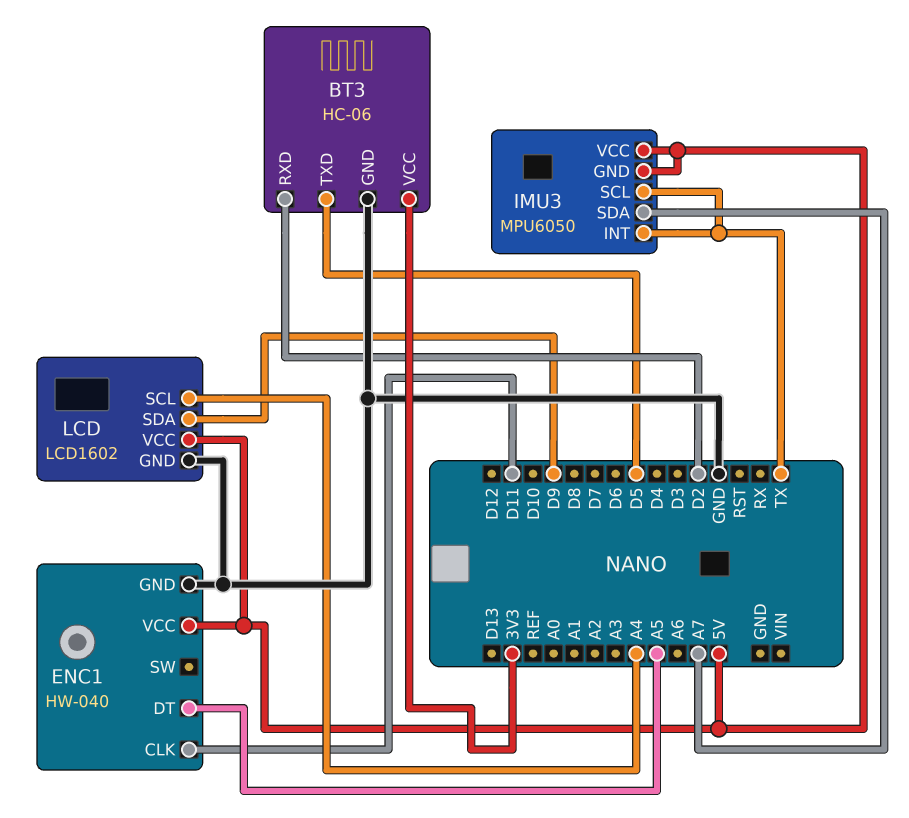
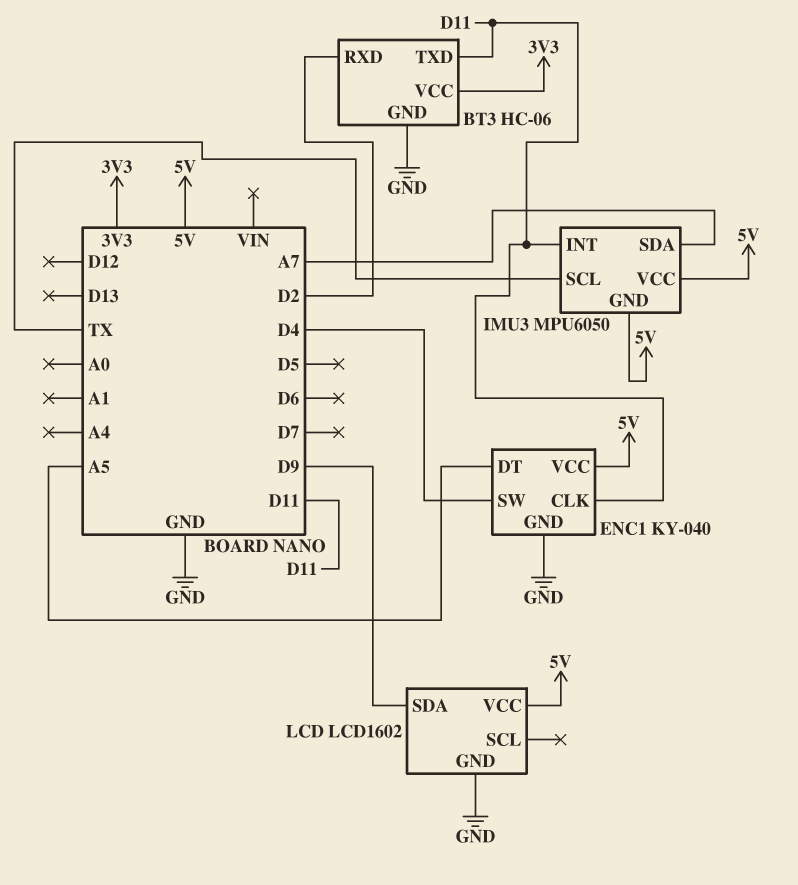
BT3 pin TXD: D5 -> D11
ENC1: HW-040 -> KY-040
ENC1 pin SW: none -> D4
IMU3 pin INT: TX -> D11
LCD pin SCL: A4 -> none

